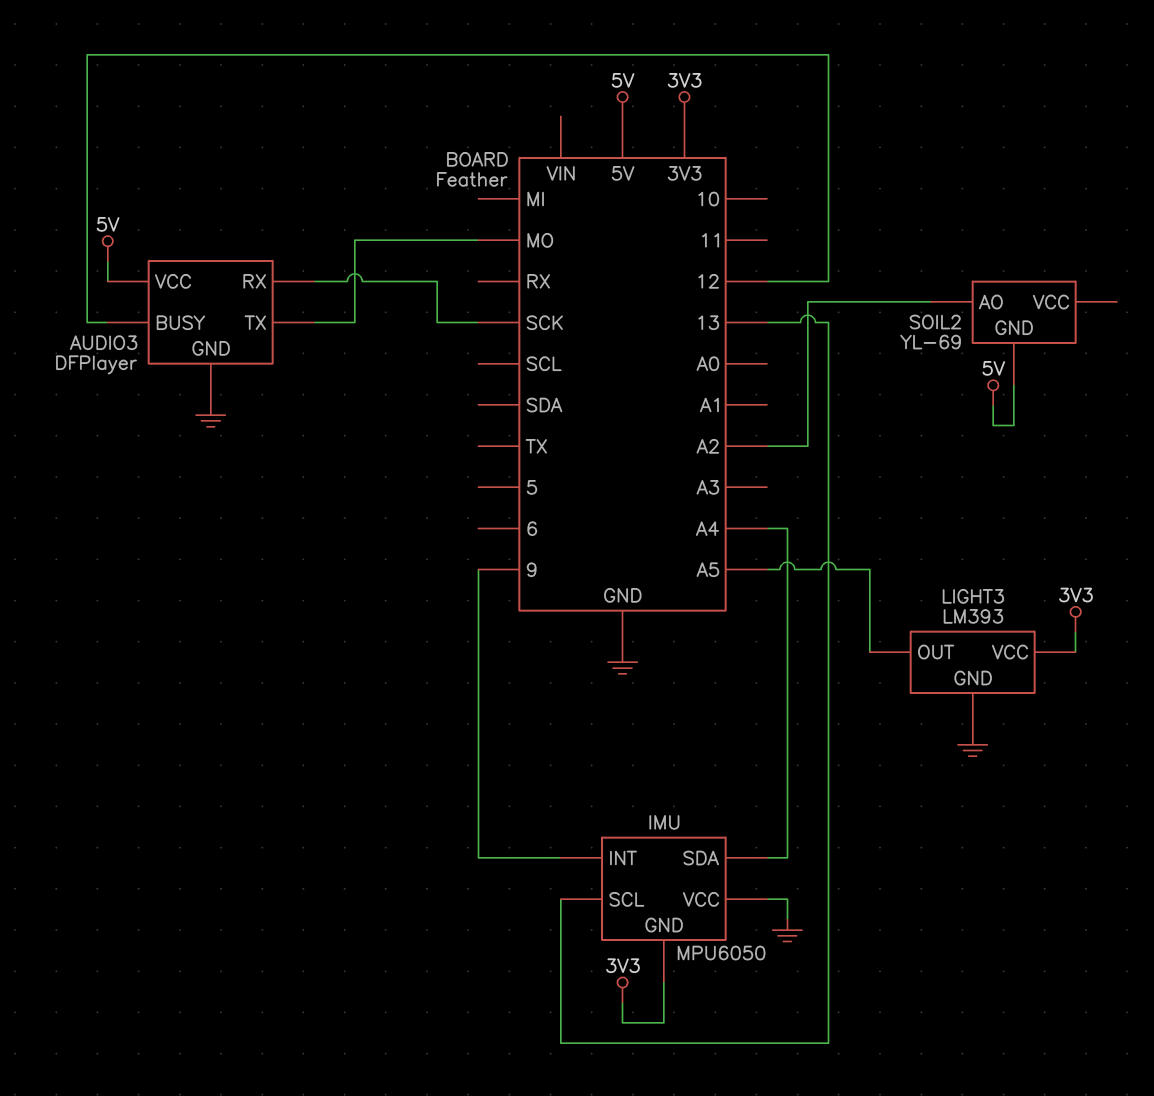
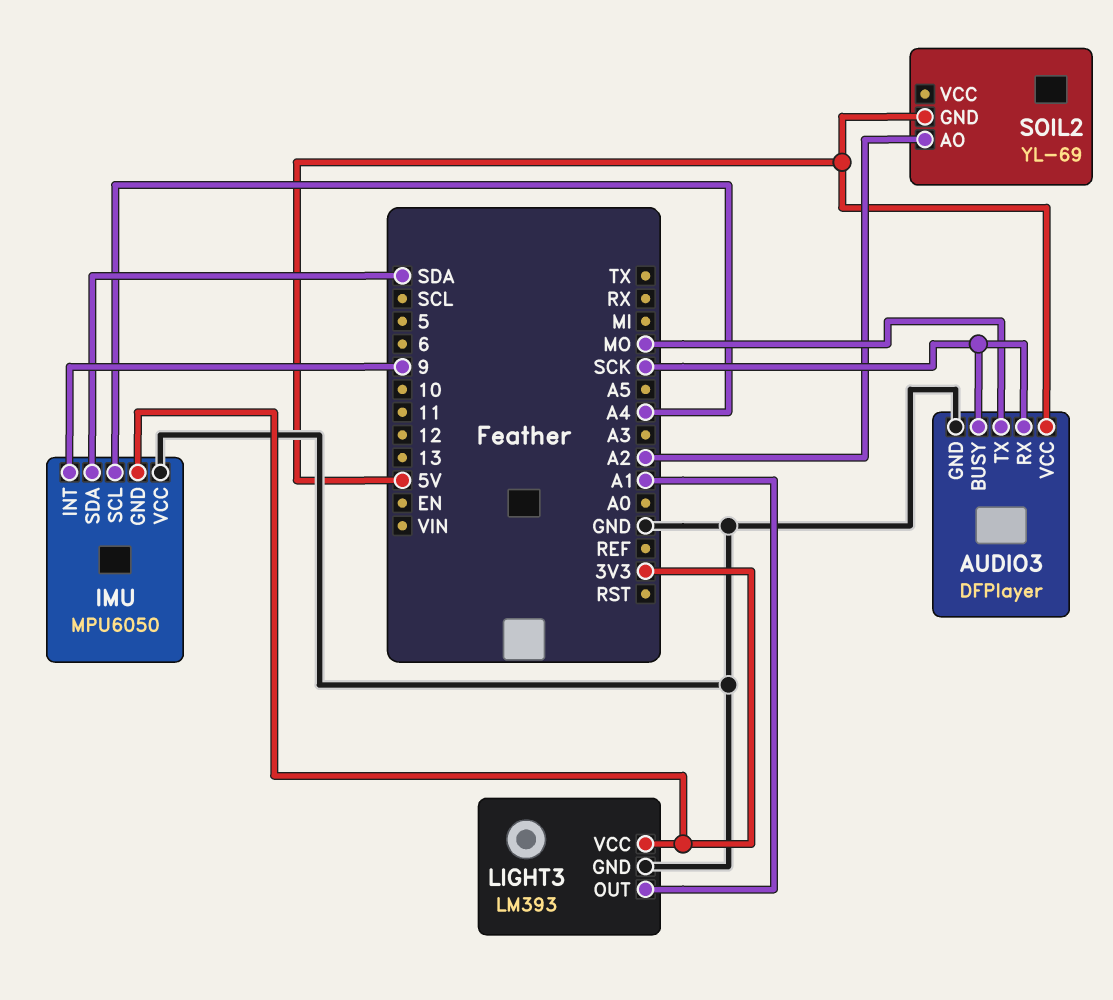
AUDIO3 pin BUSY: 12 -> SCK
IMU pin SCL: 13 -> A4
IMU pin SDA: A4 -> SDA
LIGHT3 pin OUT: A5 -> A1

